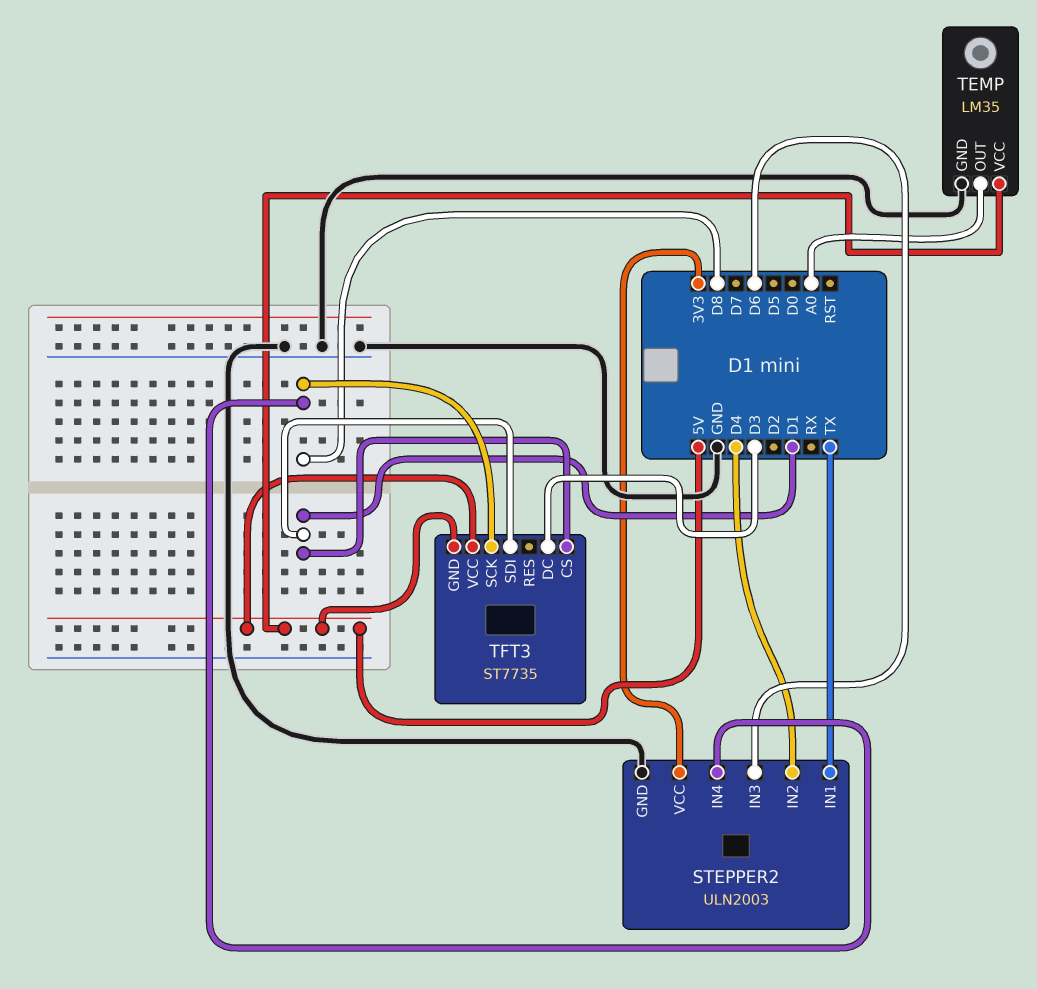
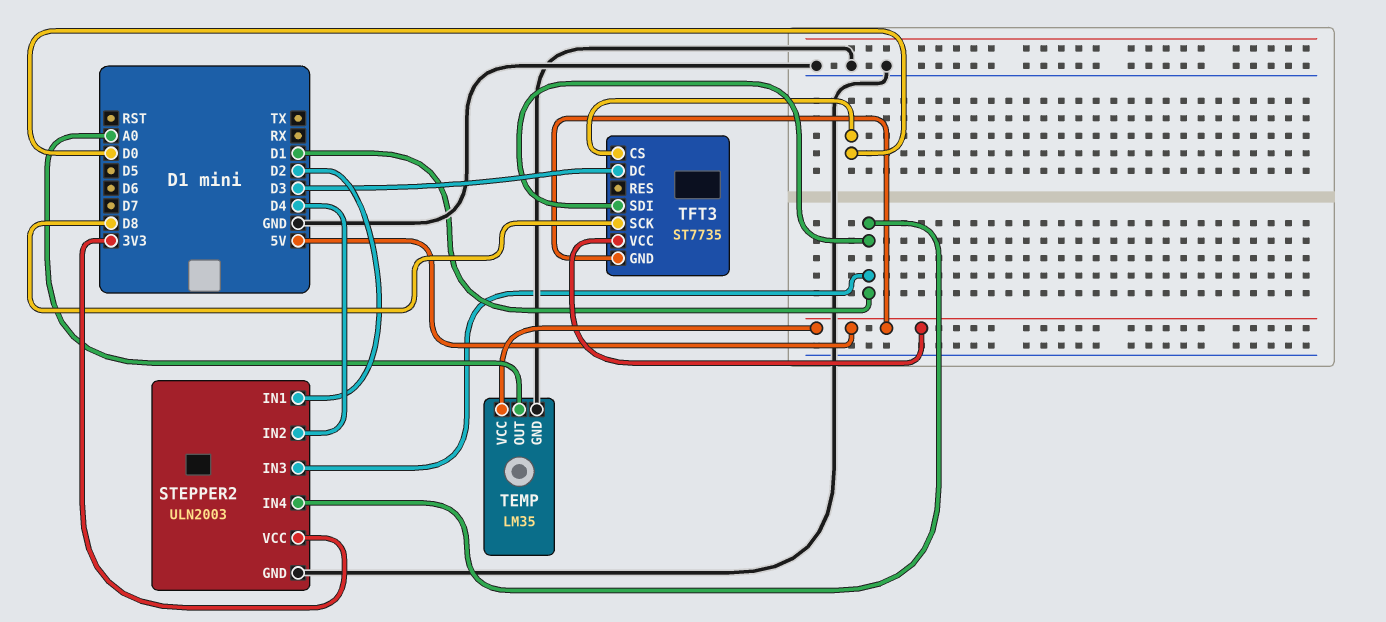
STEPPER2 pin IN1: TX -> D2
STEPPER2 pin IN3: D6 -> D1
STEPPER2 pin IN4: D8 -> D1
TFT3 pin CS: D1 -> D0

